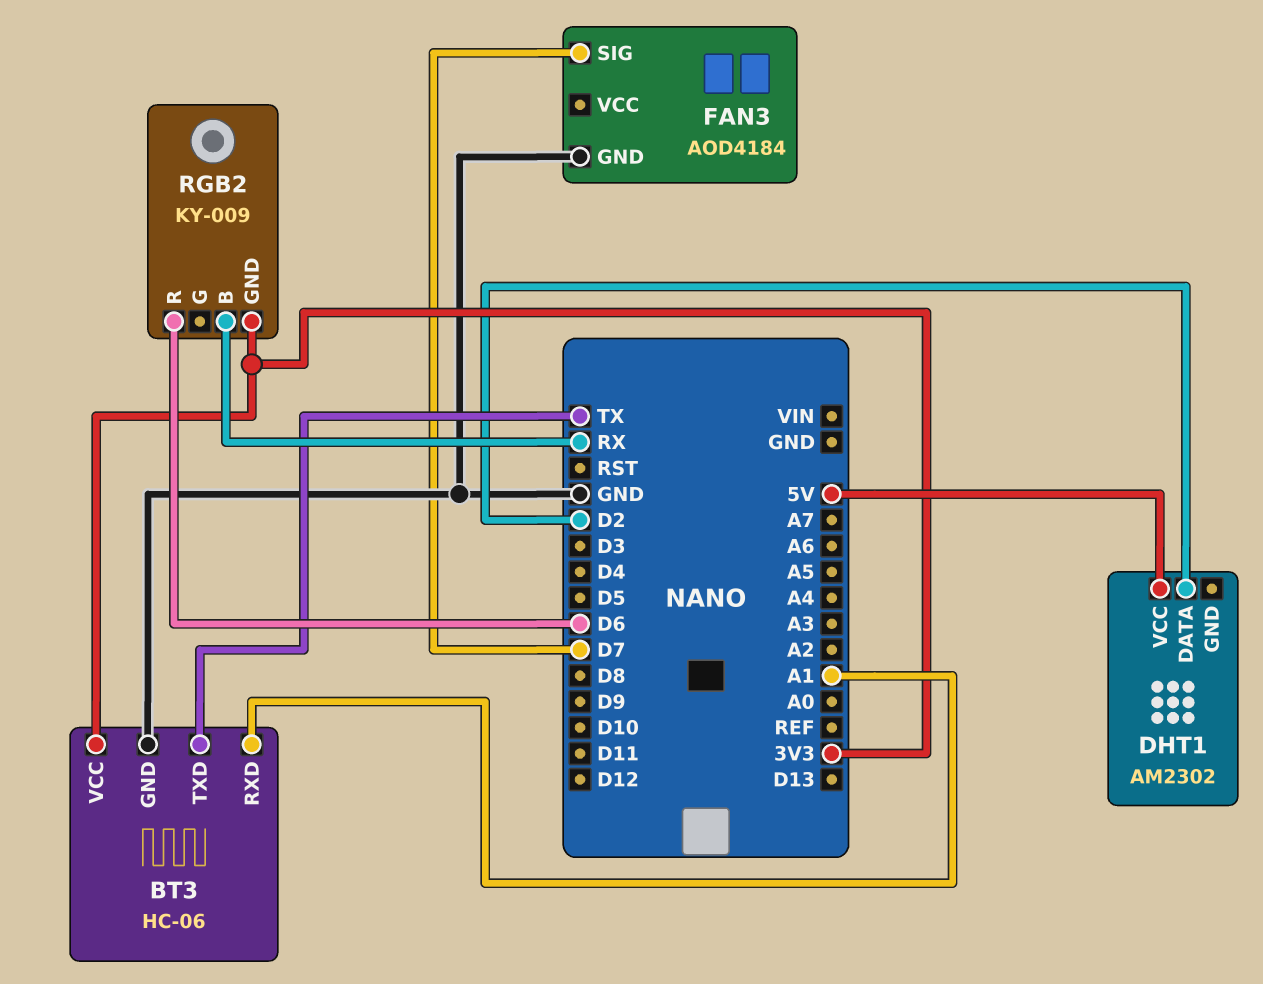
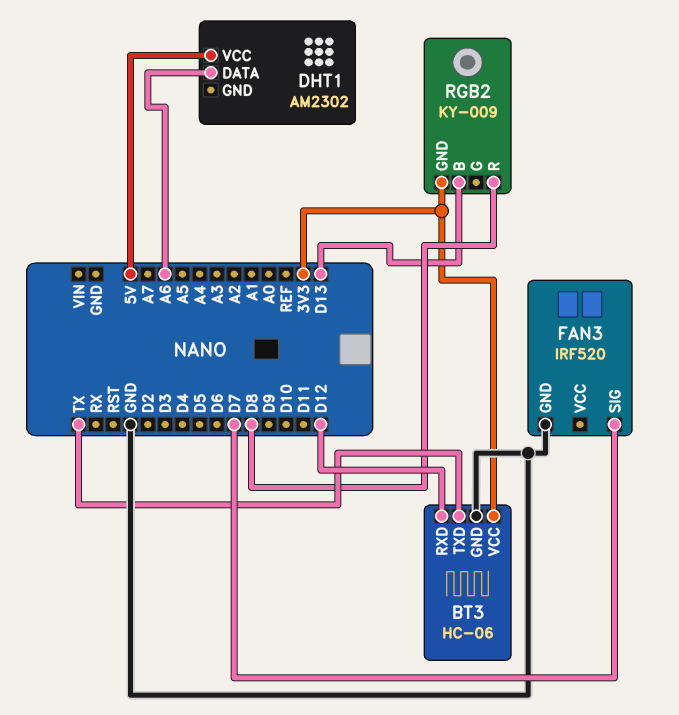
BT3 pin RXD: A1 -> D12
DHT1 pin DATA: D2 -> A6
FAN3: AOD4184 -> IRF520
RGB2 pin B: RX -> D13
RGB2 pin R: D6 -> D8

